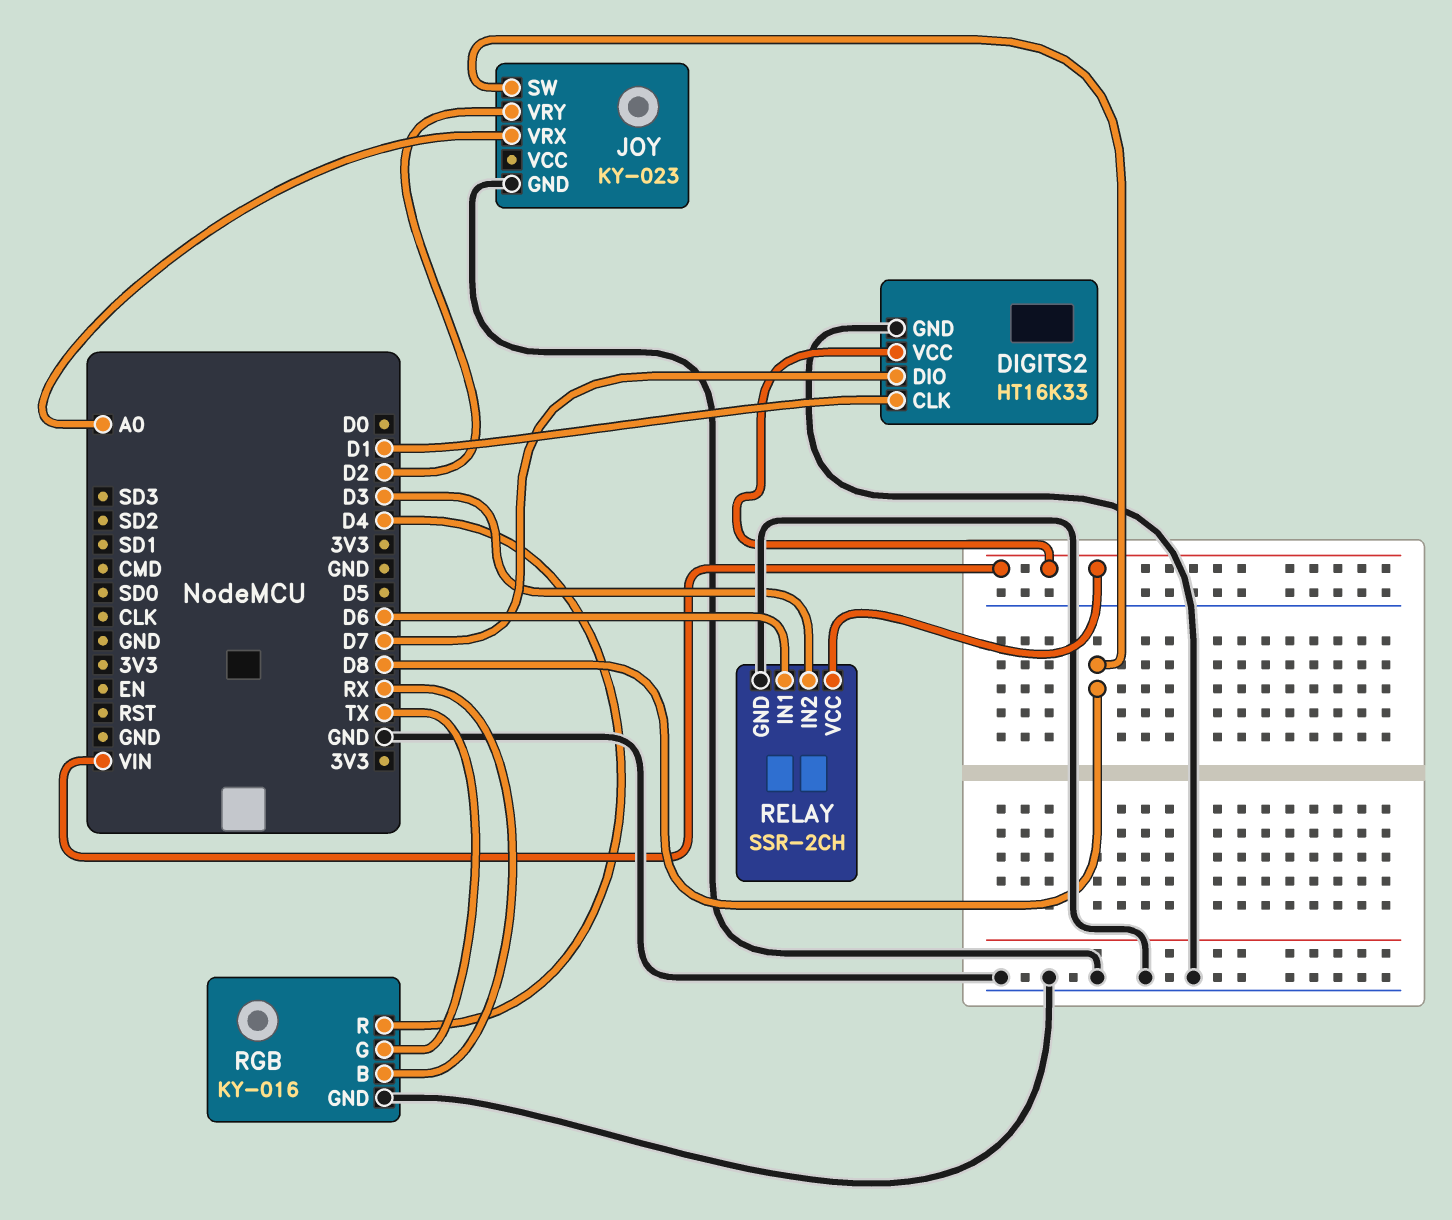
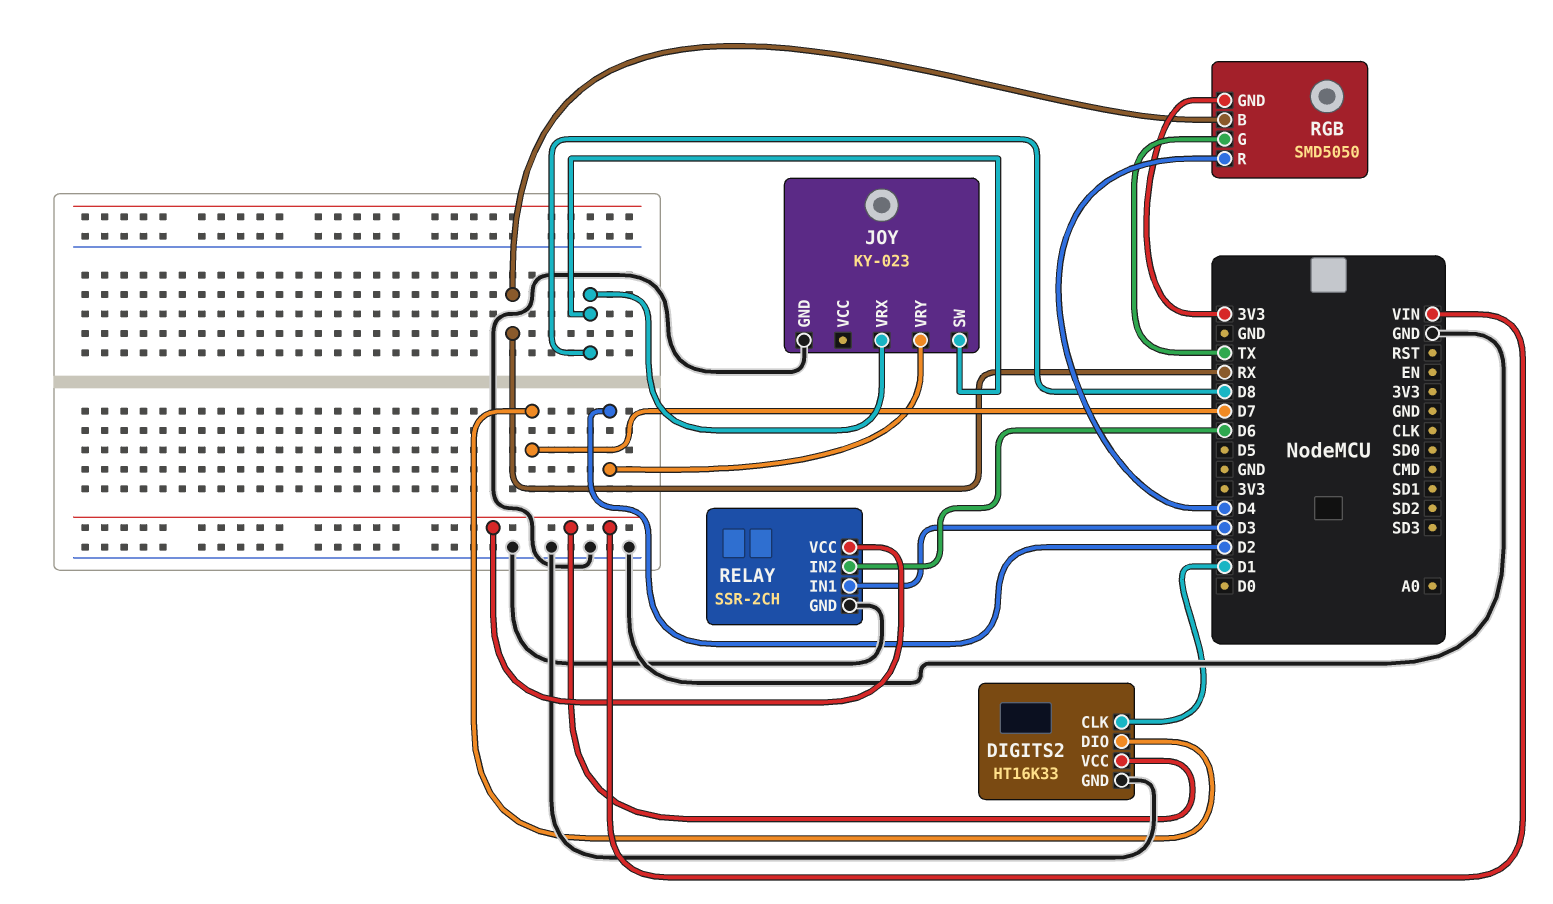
JOY pin VRX: A0 -> D8
RELAY pin IN1: D6 -> D3
RELAY pin IN2: D3 -> D6
RGB: KY-016 -> SMD5050
RGB pin GND: GND -> 3V3

